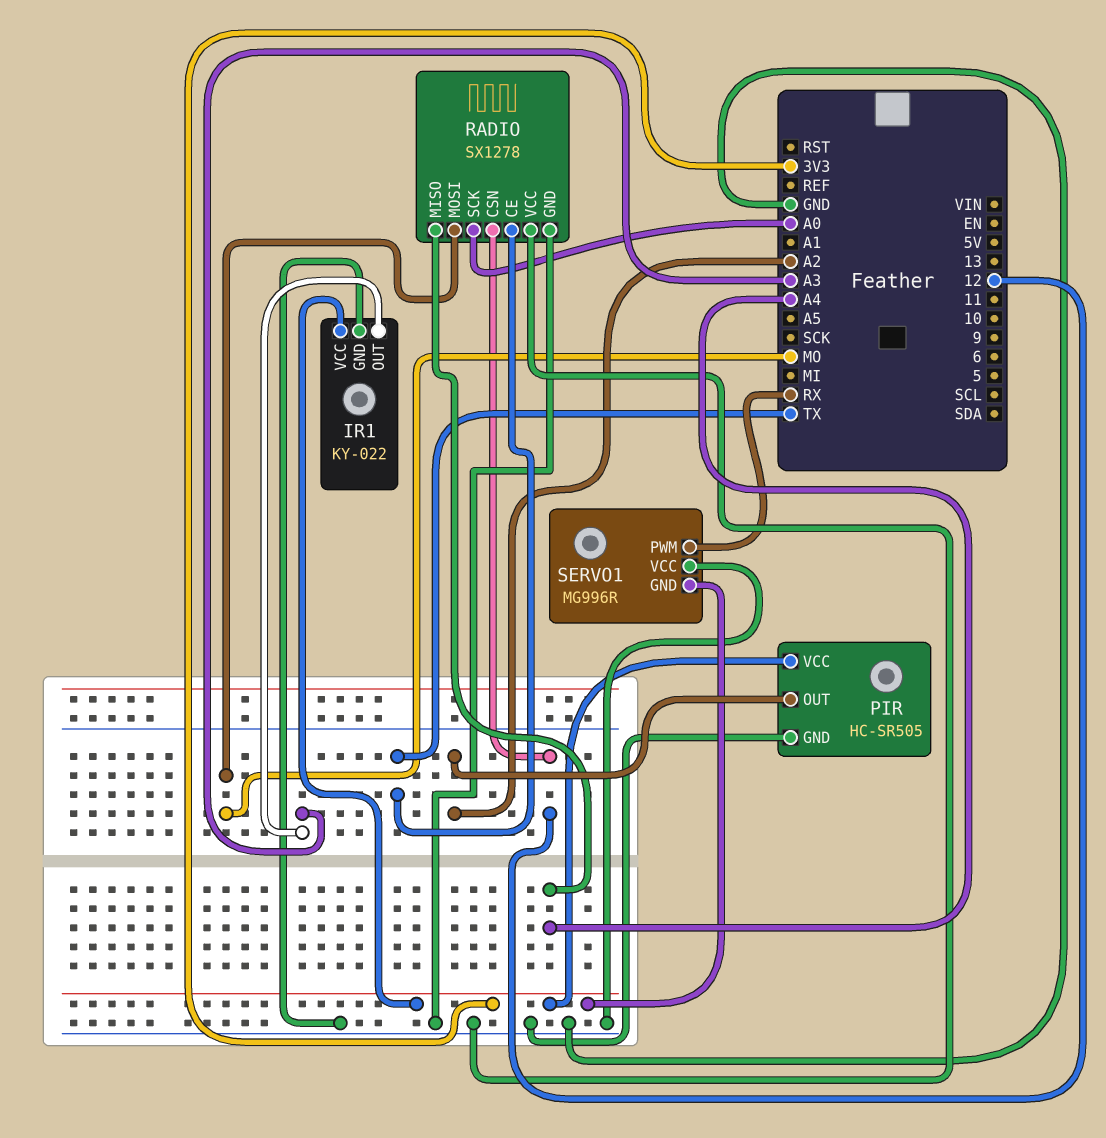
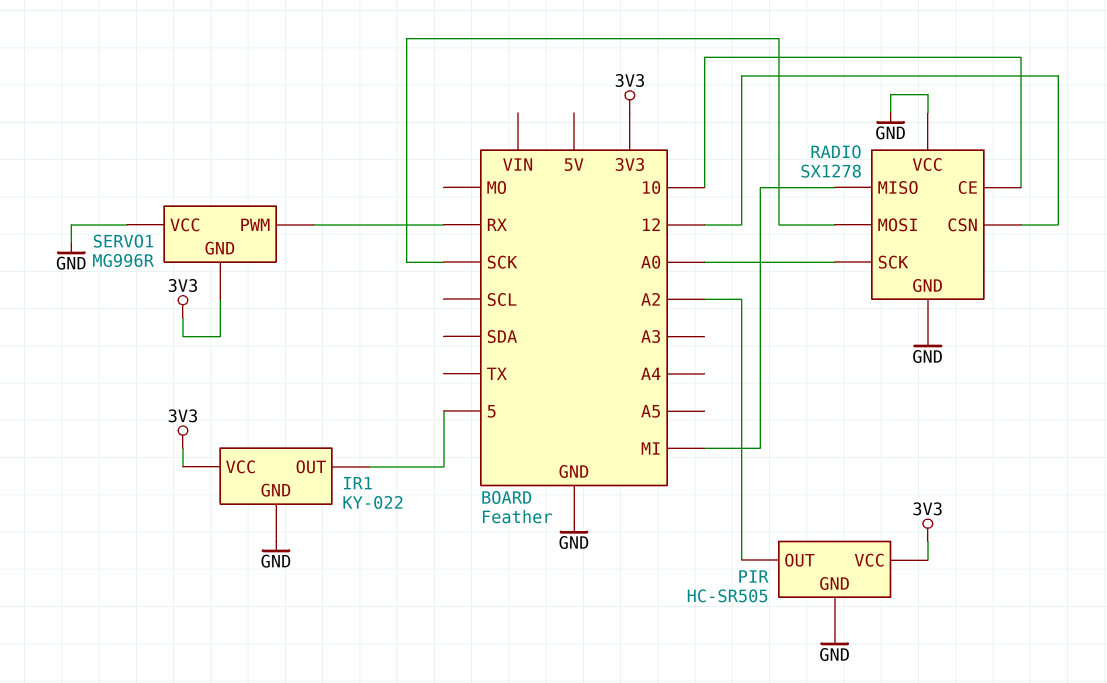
IR1 pin OUT: A3 -> 5
RADIO pin CE: TX -> 10
RADIO pin MISO: A4 -> MI
RADIO pin MOSI: MO -> SCK

